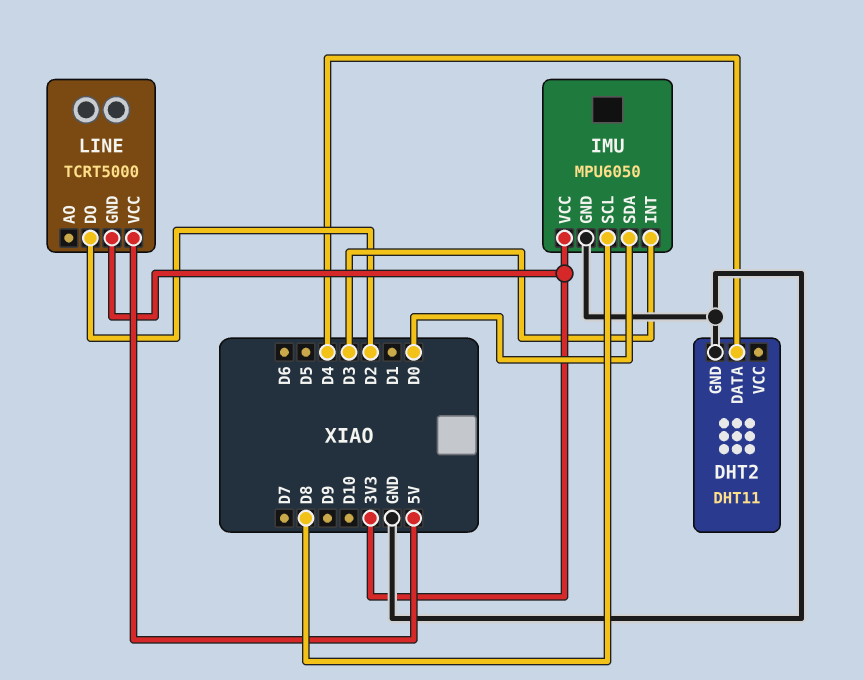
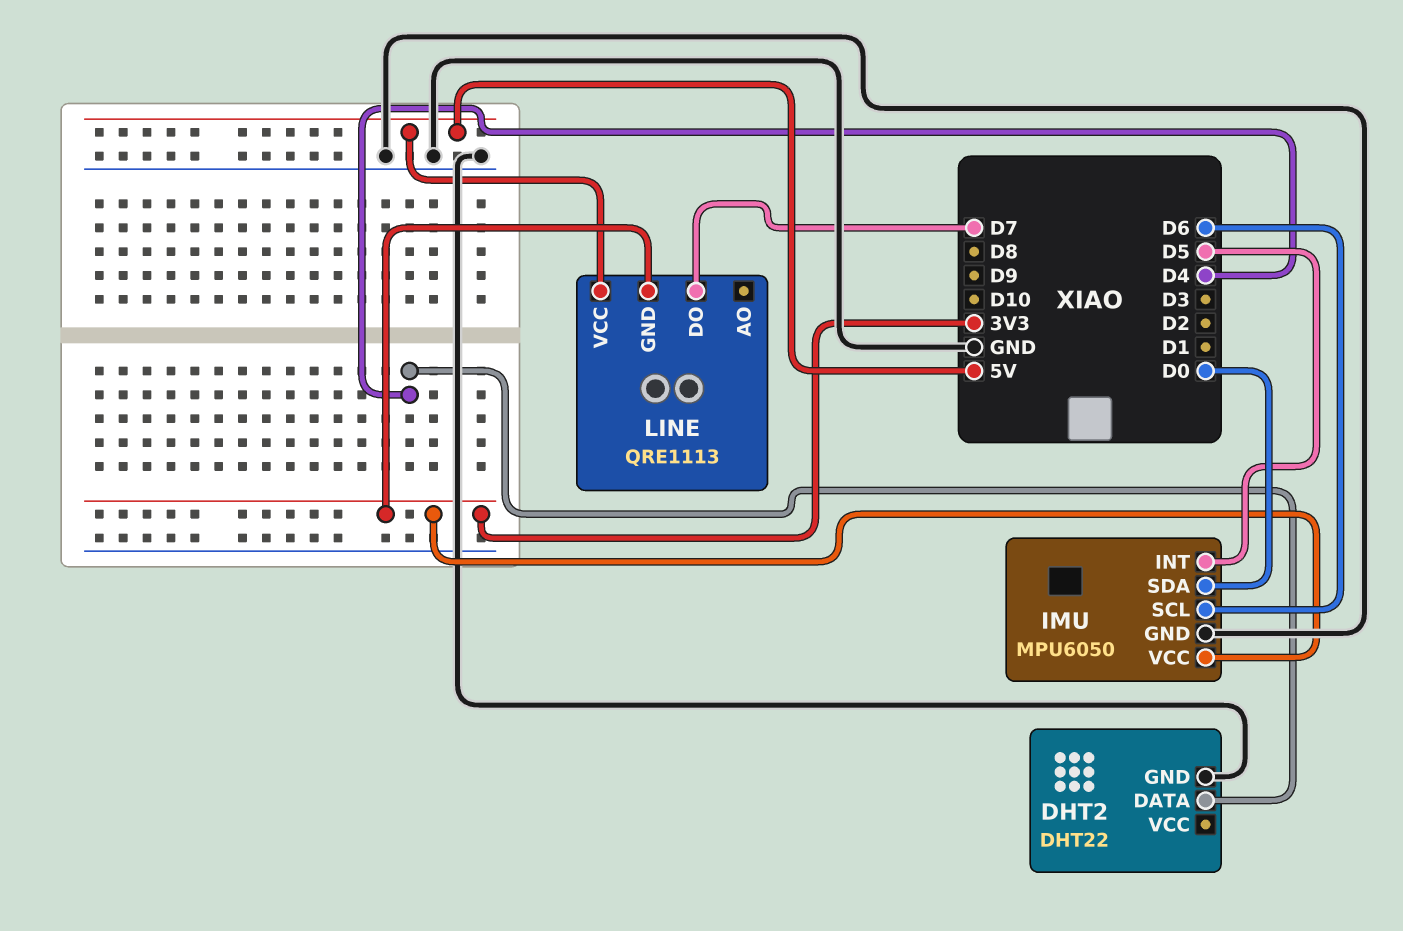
DHT2: DHT11 -> DHT22
IMU pin INT: D3 -> D5
IMU pin SCL: D8 -> D6
LINE: TCRT5000 -> QRE1113
LINE pin DO: D2 -> D7

